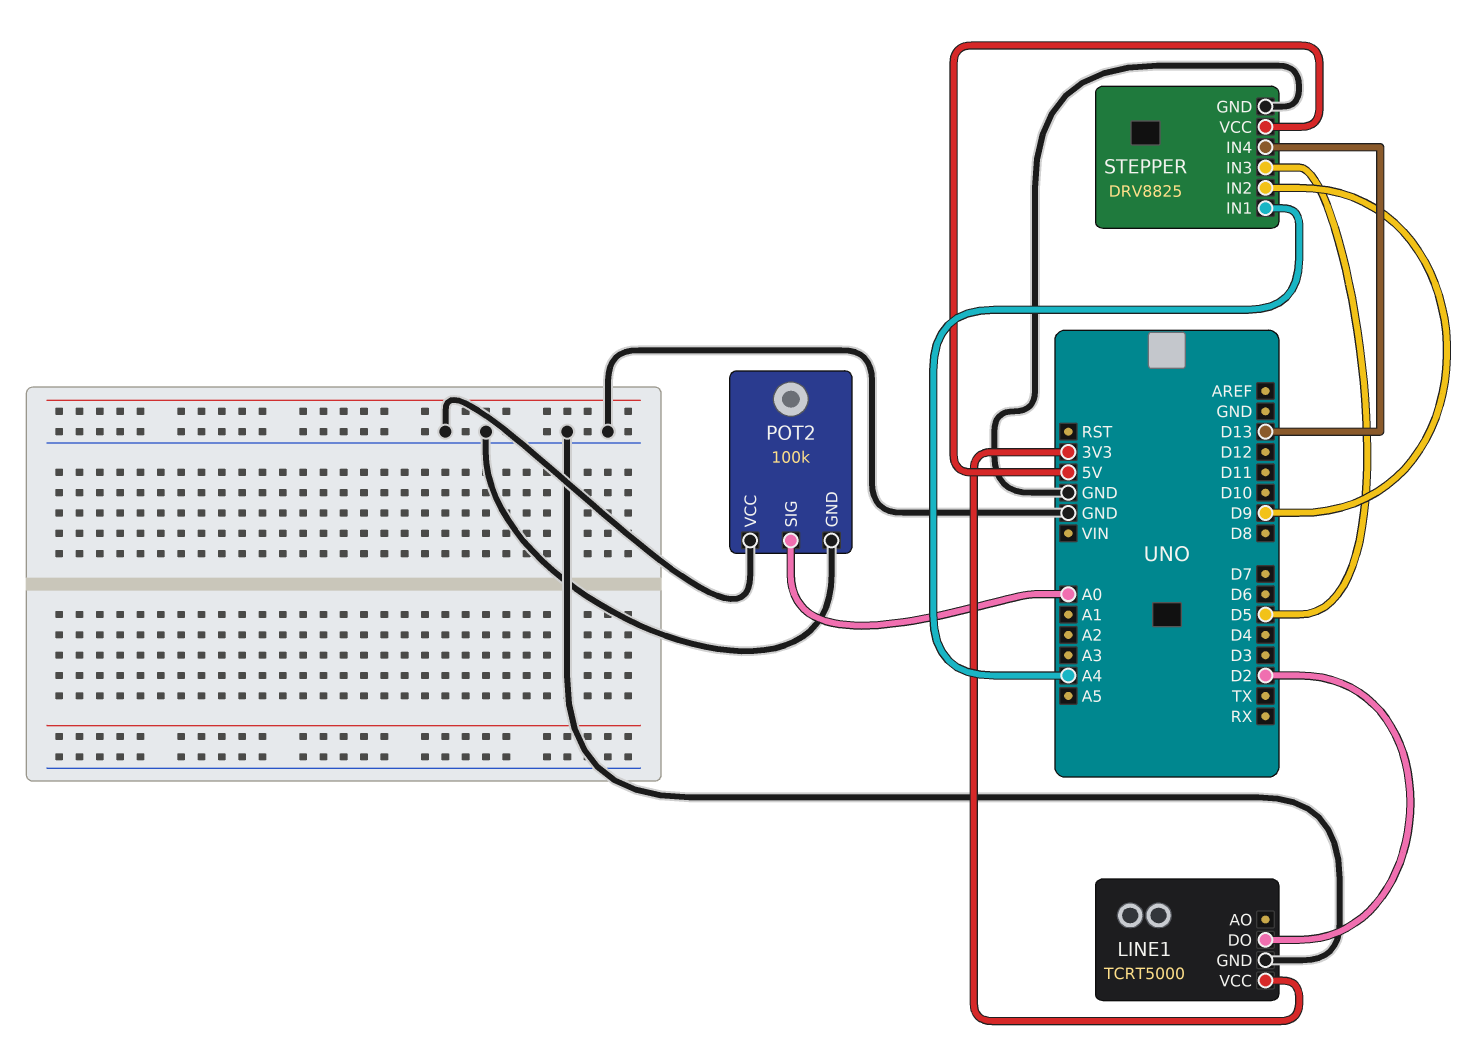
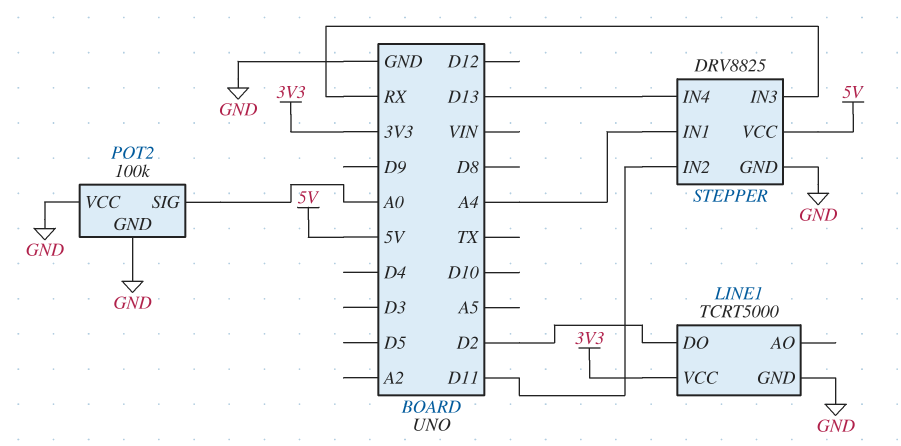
STEPPER pin IN2: D9 -> D11
STEPPER pin IN3: D5 -> RX

